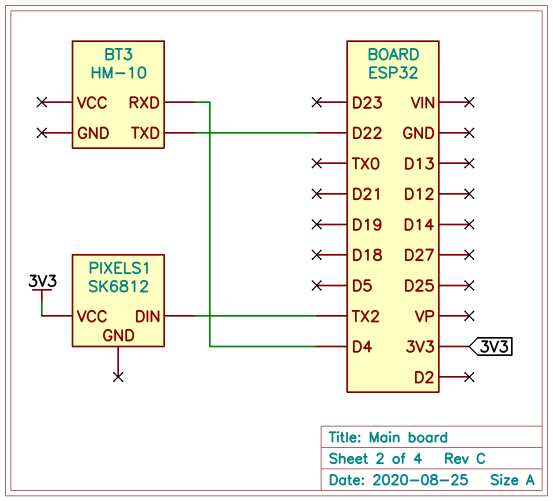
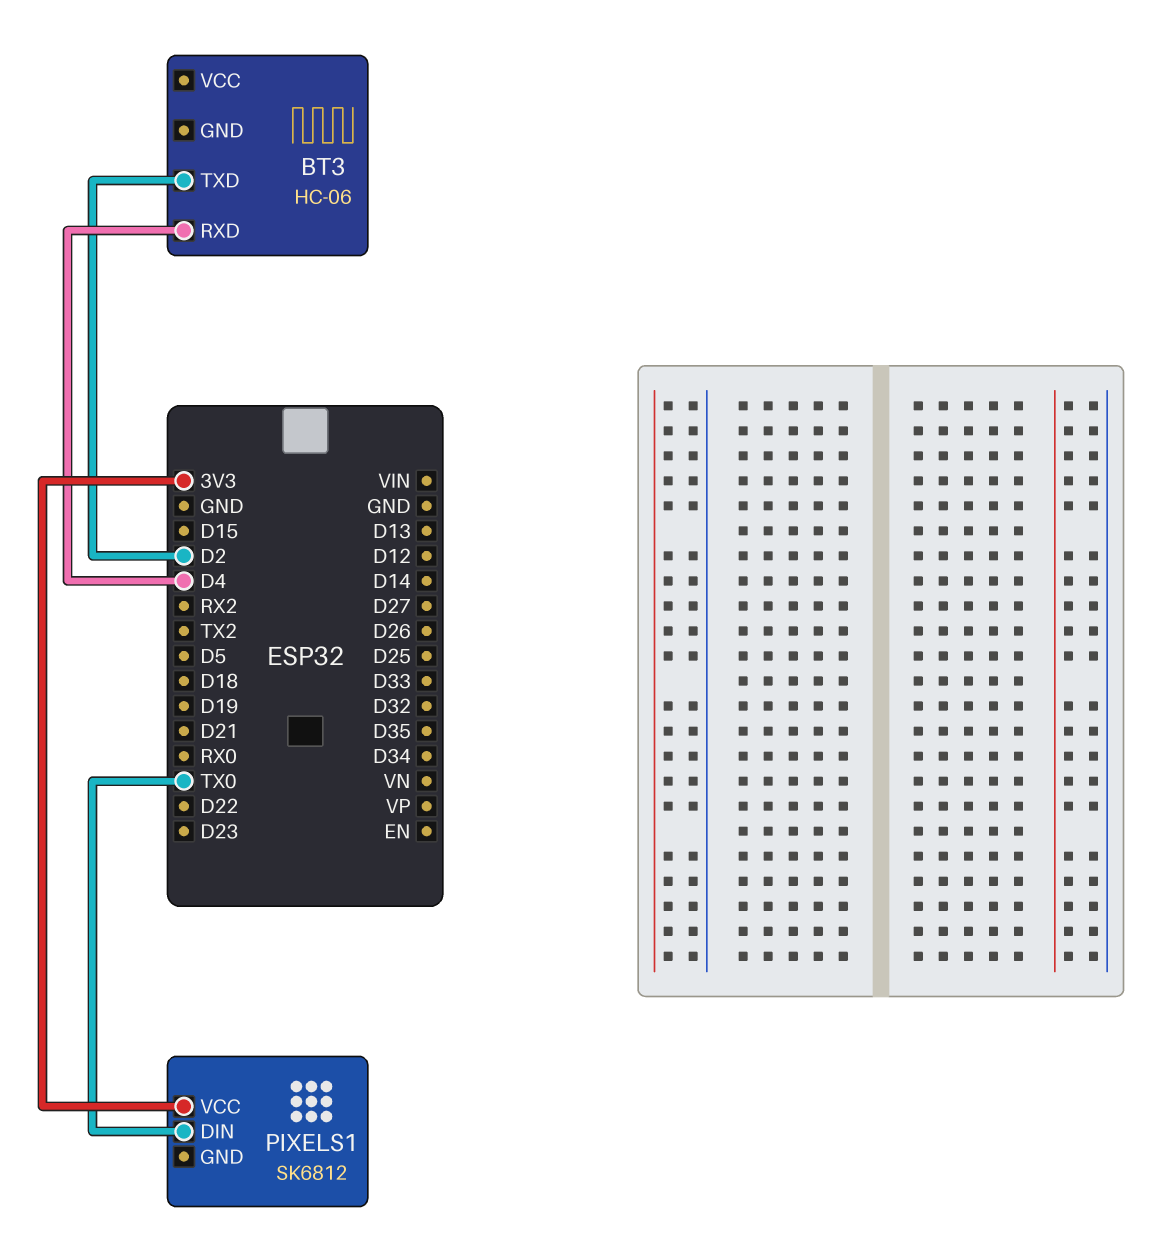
BT3: HM-10 -> HC-06
BT3 pin TXD: D22 -> D2
PIXELS1 pin DIN: TX2 -> TX0

